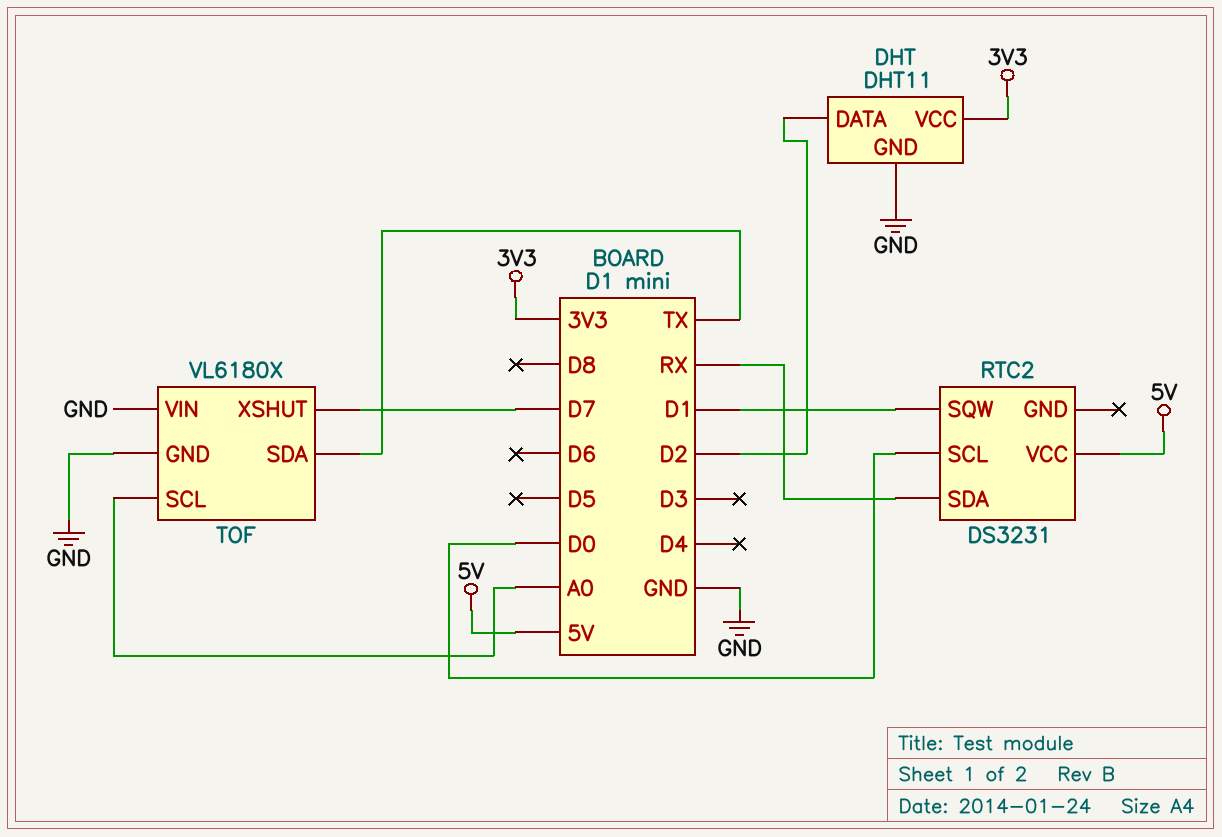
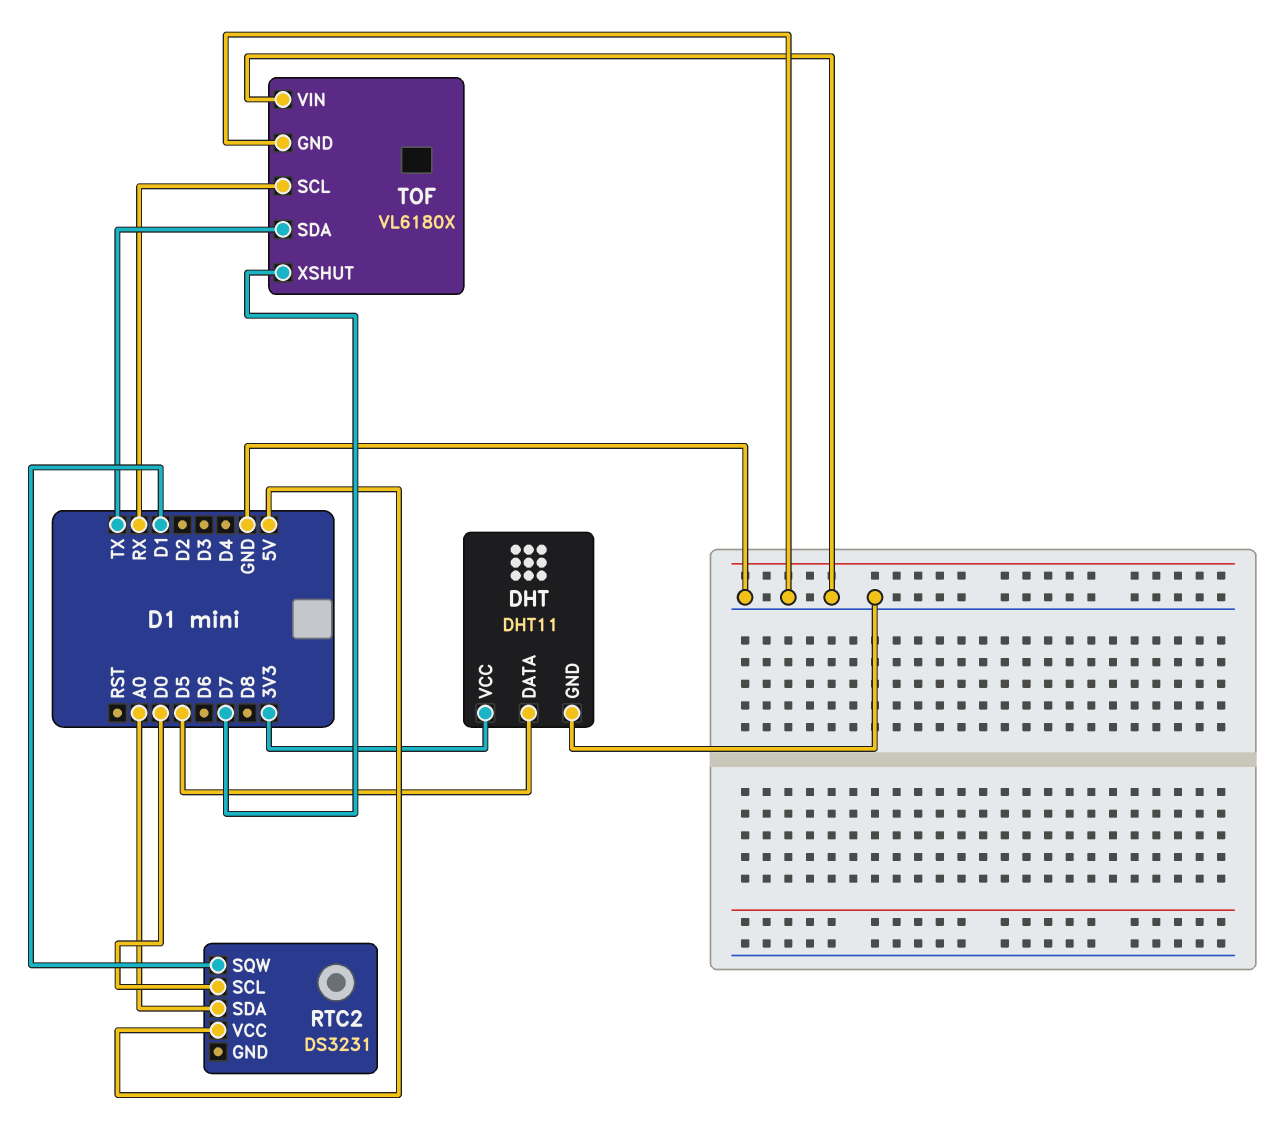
DHT pin DATA: D2 -> D5
RTC2 pin SDA: RX -> A0
TOF pin SCL: A0 -> RX

